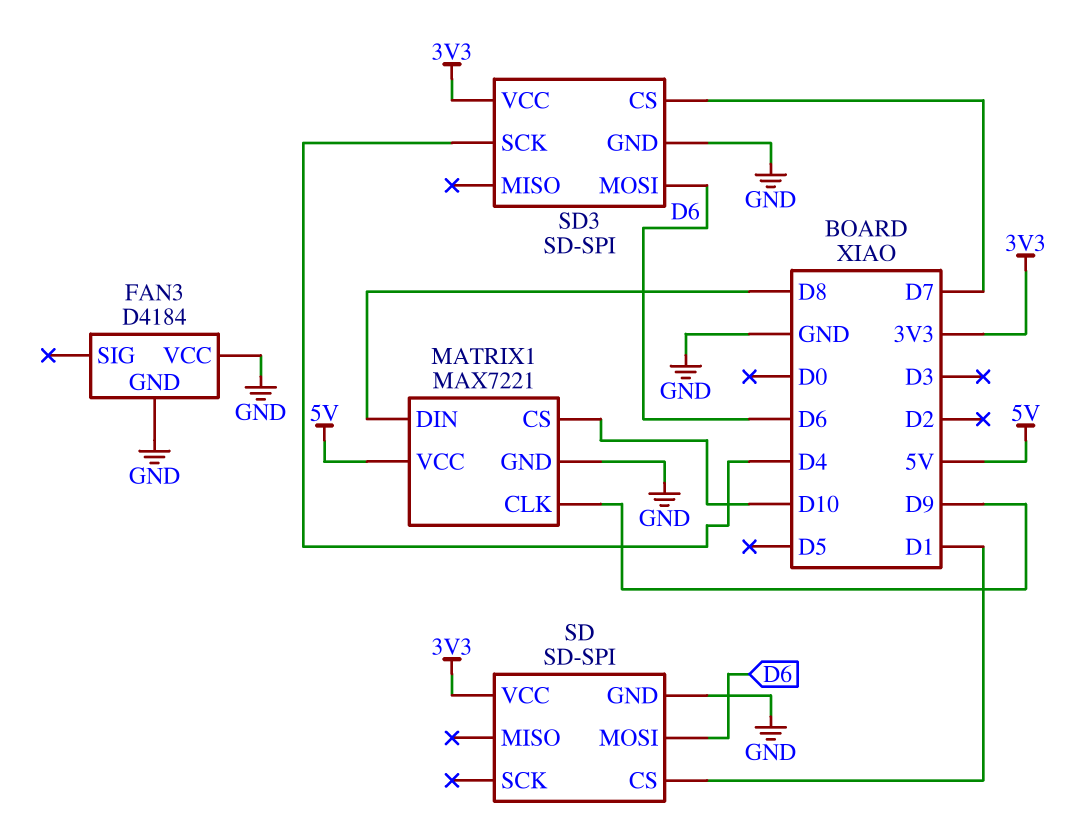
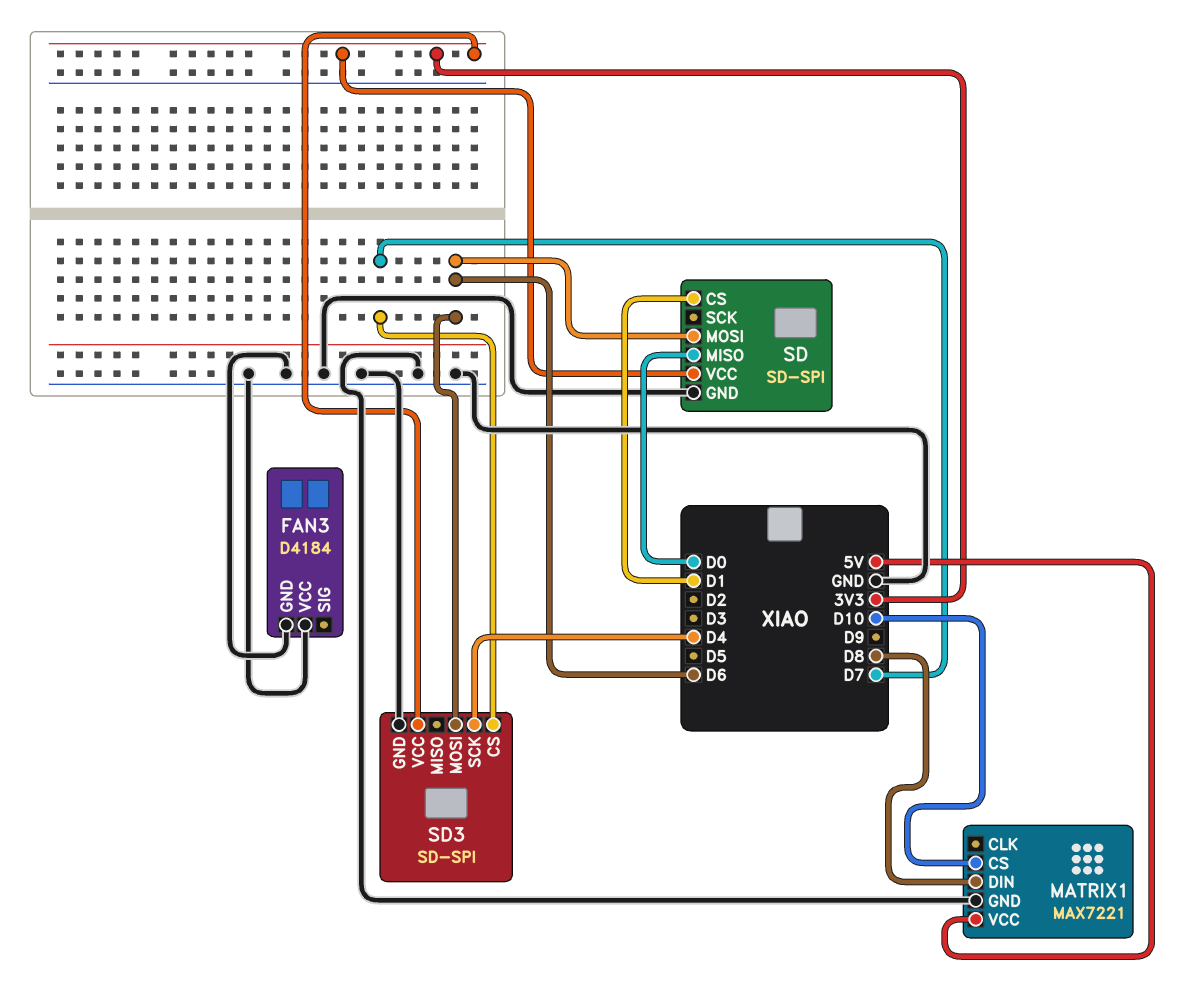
MATRIX1 pin CLK: D9 -> none
SD pin MISO: none -> D0

